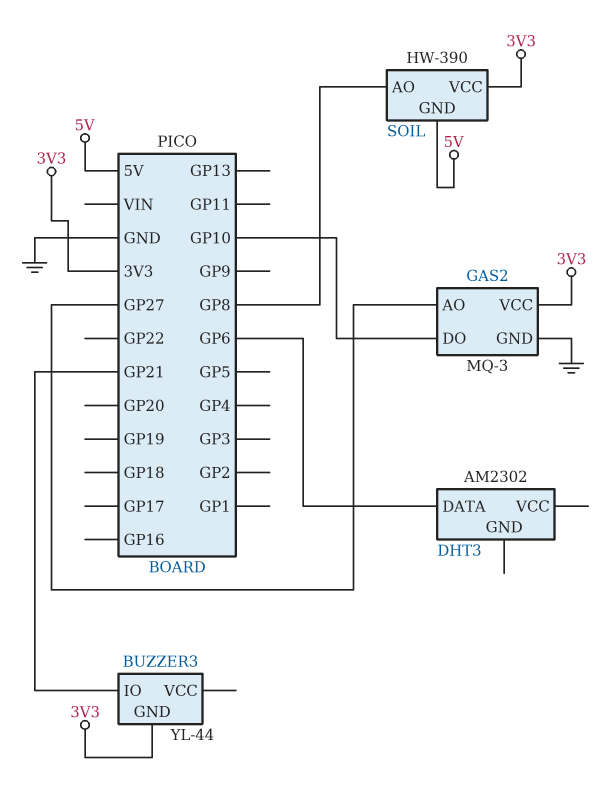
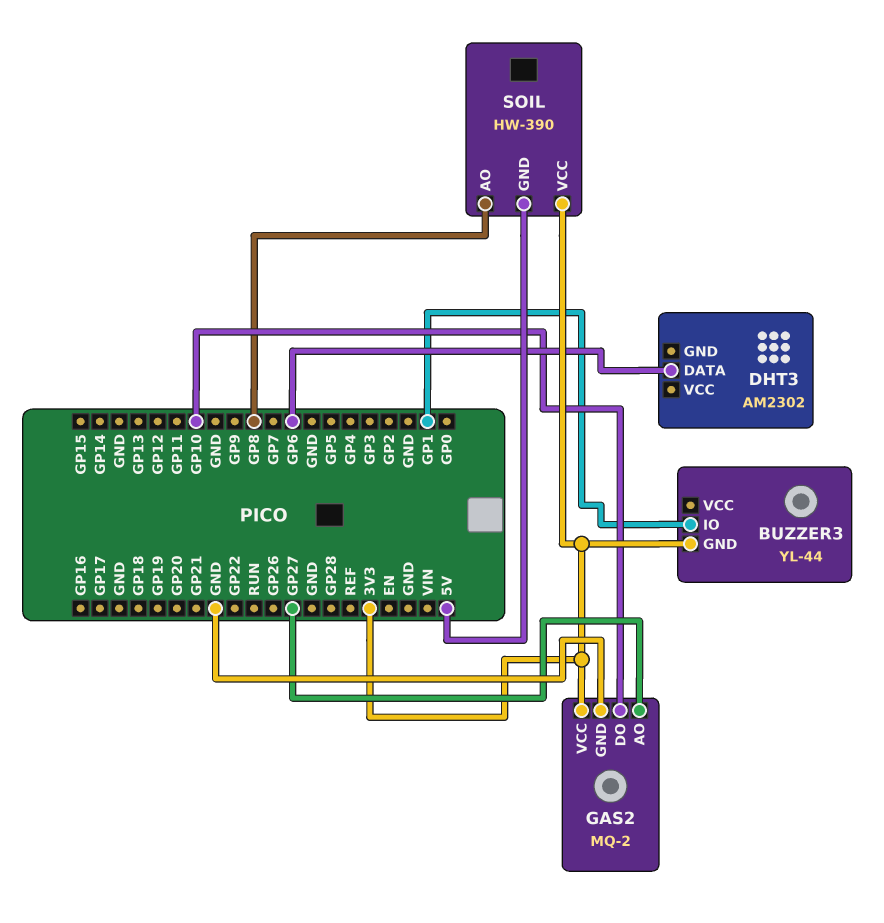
BUZZER3 pin IO: GP21 -> GP1
GAS2: MQ-3 -> MQ-2

